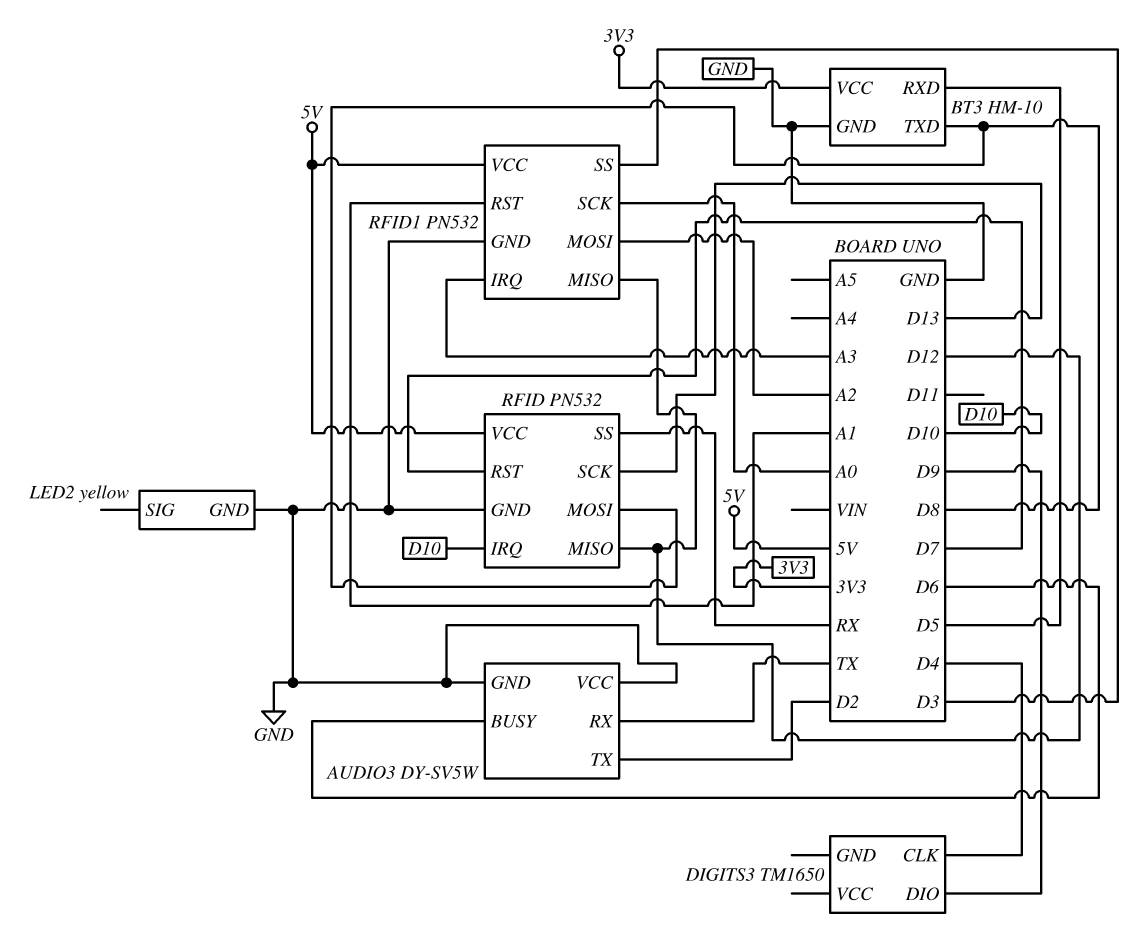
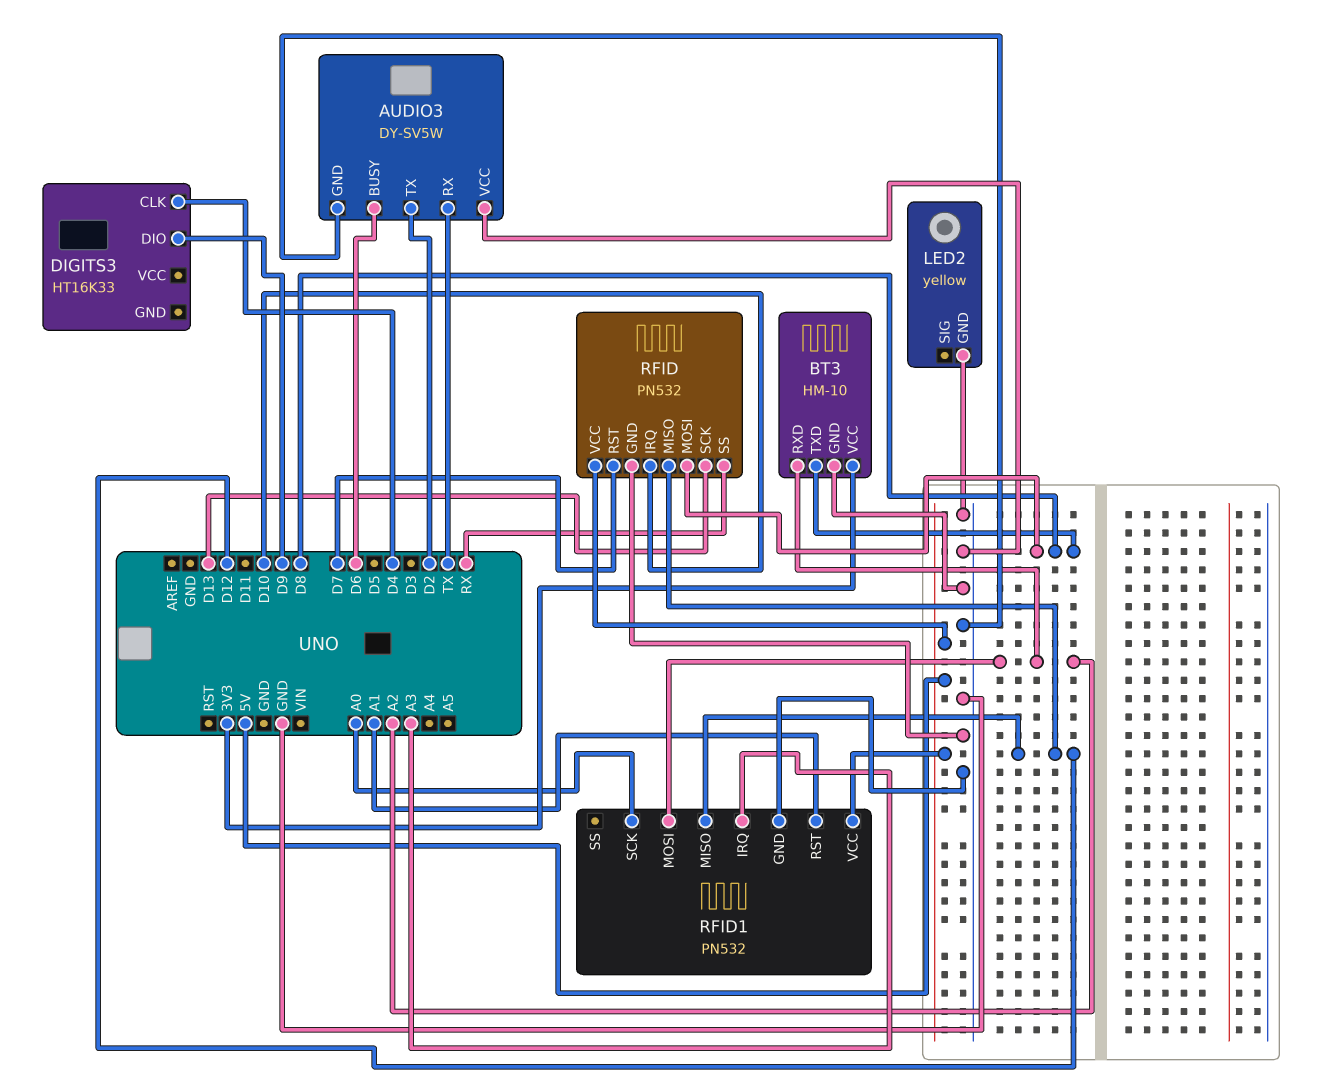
BT3 pin RXD: D5 -> A2
DIGITS3: TM1650 -> HT16K33
RFID1 pin SS: D3 -> none

